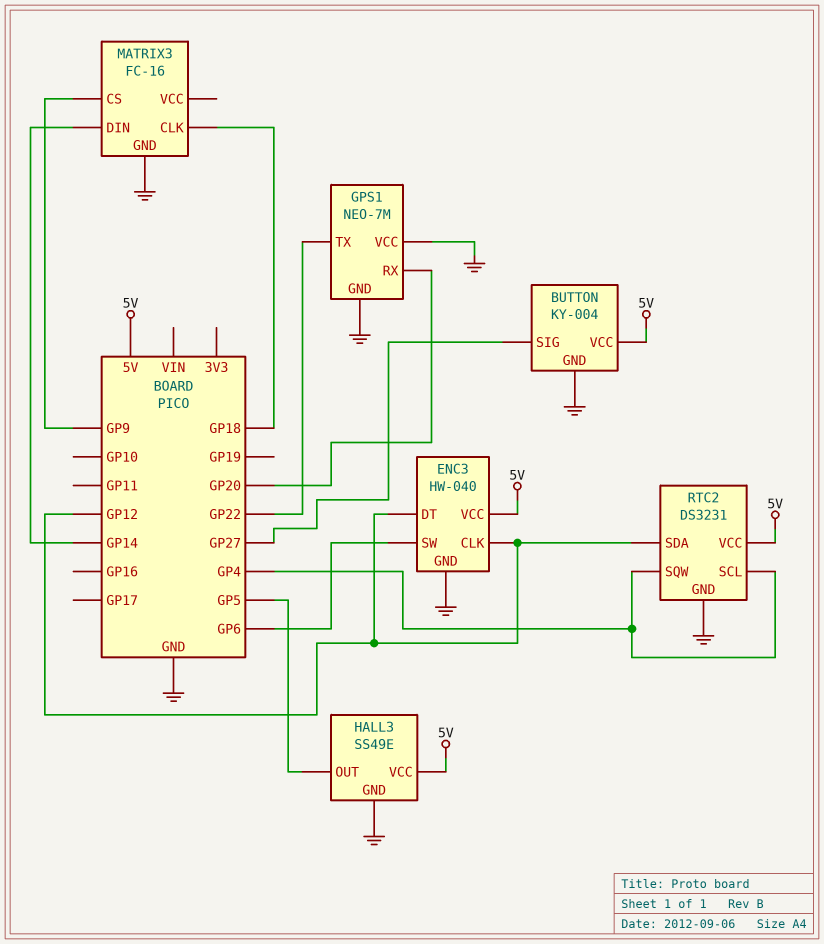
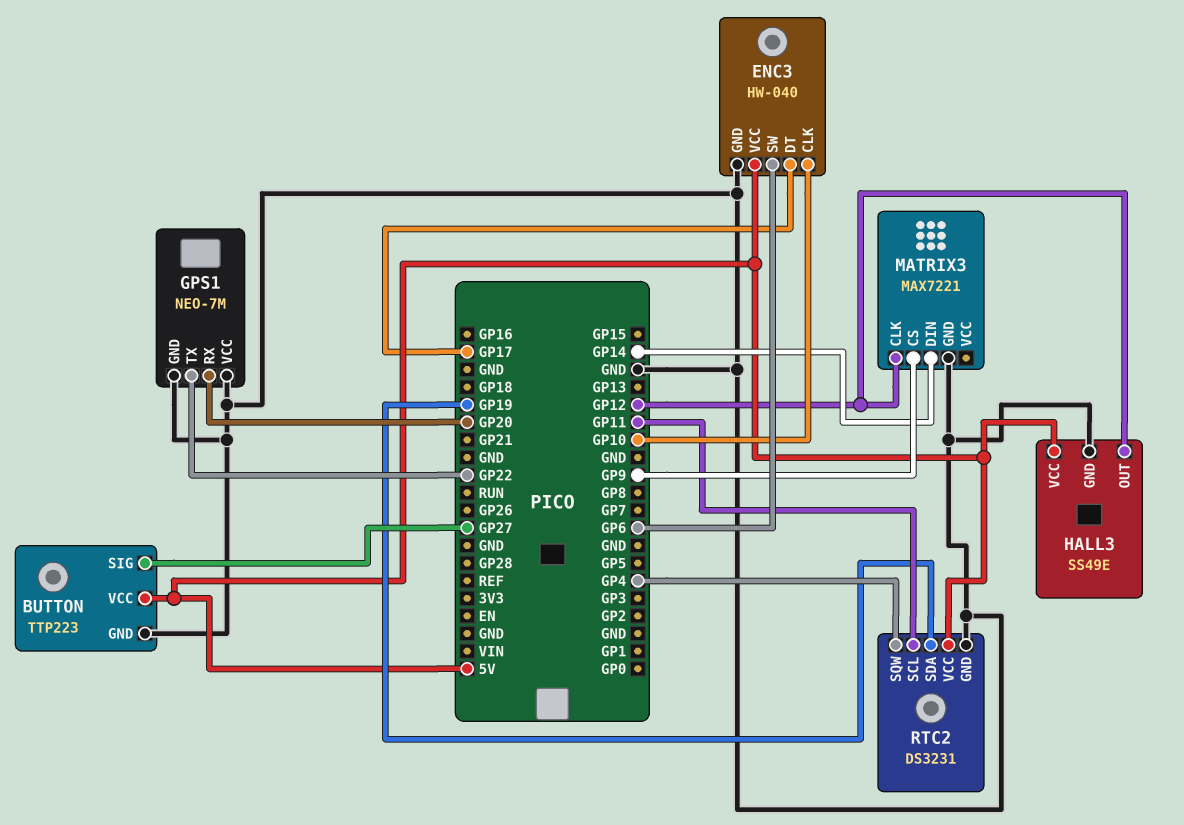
BUTTON: KY-004 -> TTP223
ENC3 pin CLK: GP12 -> GP10
ENC3 pin DT: GP12 -> GP17
HALL3 pin OUT: GP5 -> GP12
MATRIX3: FC-16 -> MAX7221
MATRIX3 pin CLK: GP18 -> GP12
RTC2 pin SCL: GP4 -> GP11
RTC2 pin SDA: GP12 -> GP19

